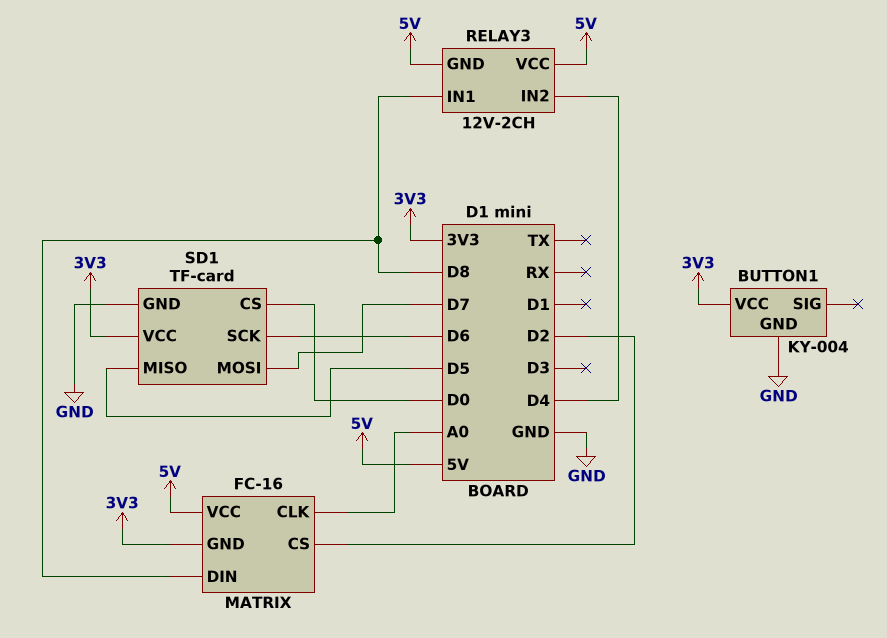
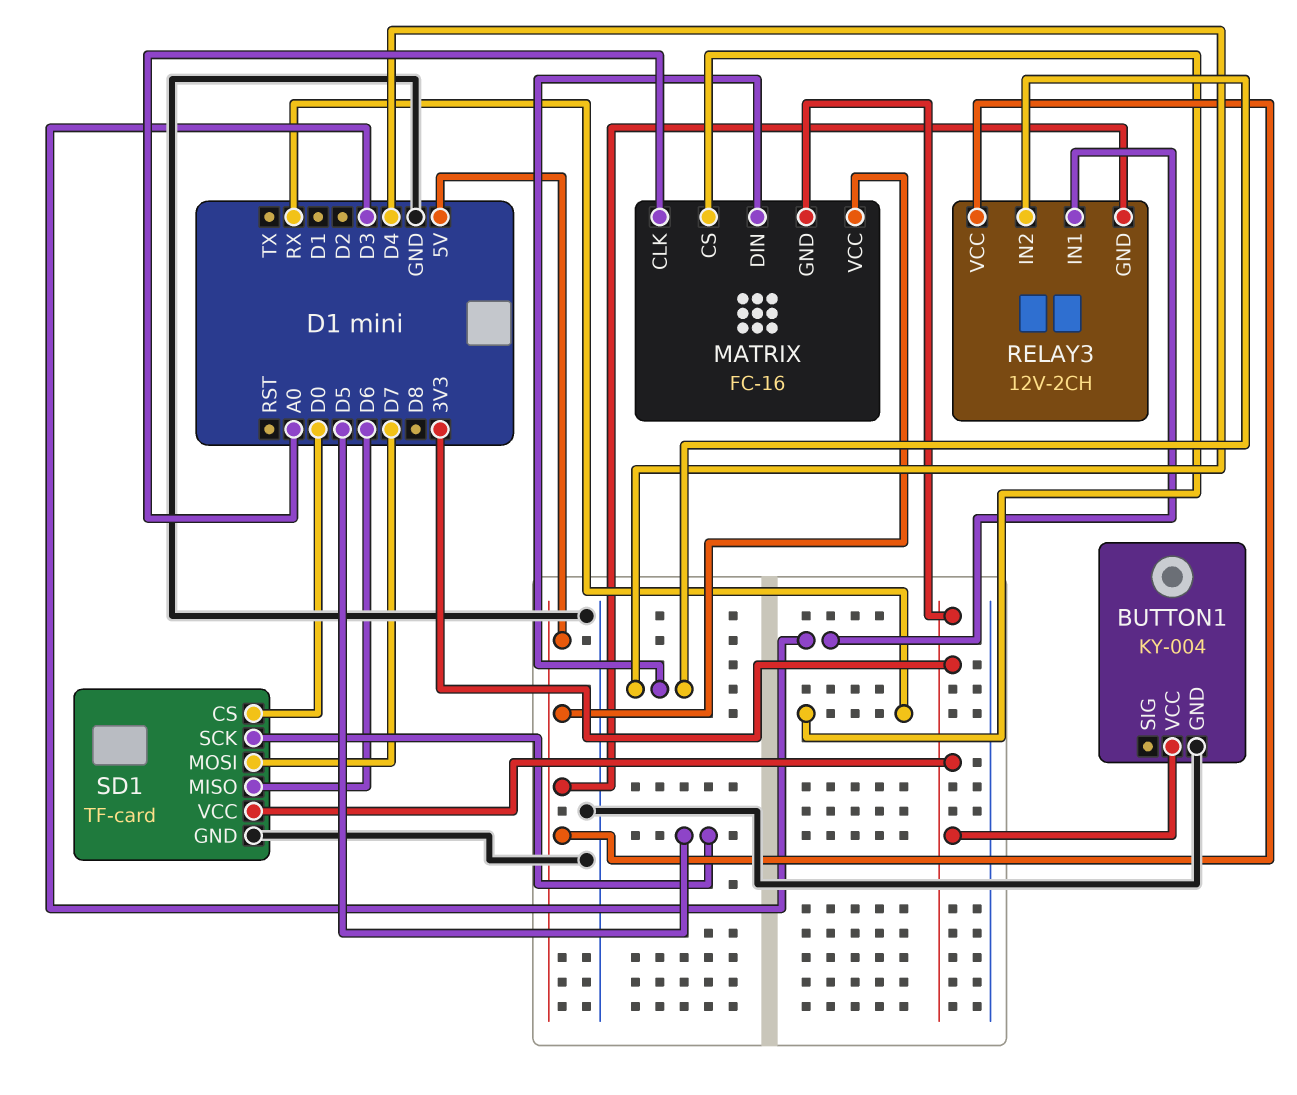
MATRIX pin CS: D2 -> RX
MATRIX pin DIN: D8 -> D4
RELAY3 pin IN1: D8 -> D3
SD1 pin MISO: D5 -> D6
SD1 pin SCK: D6 -> D5

